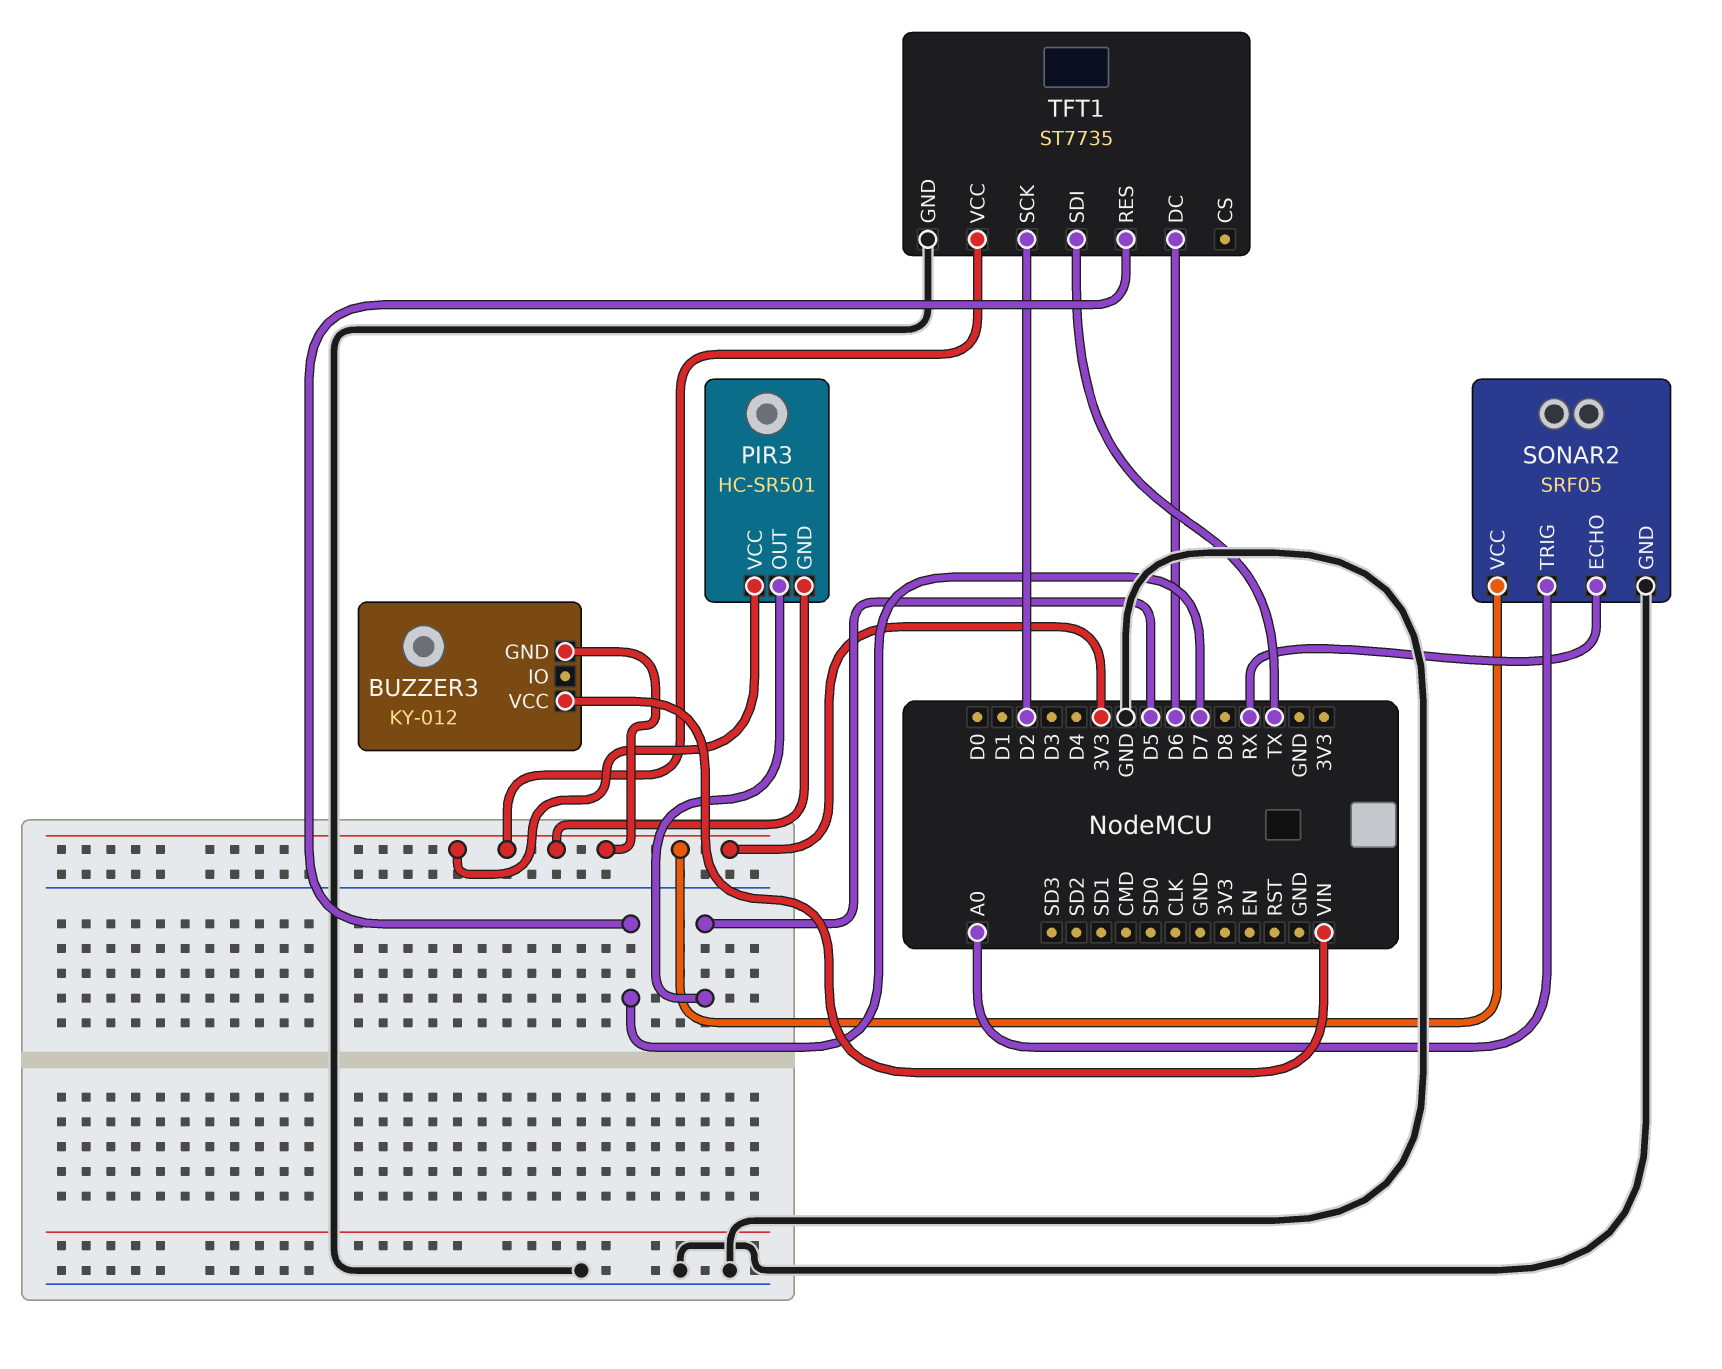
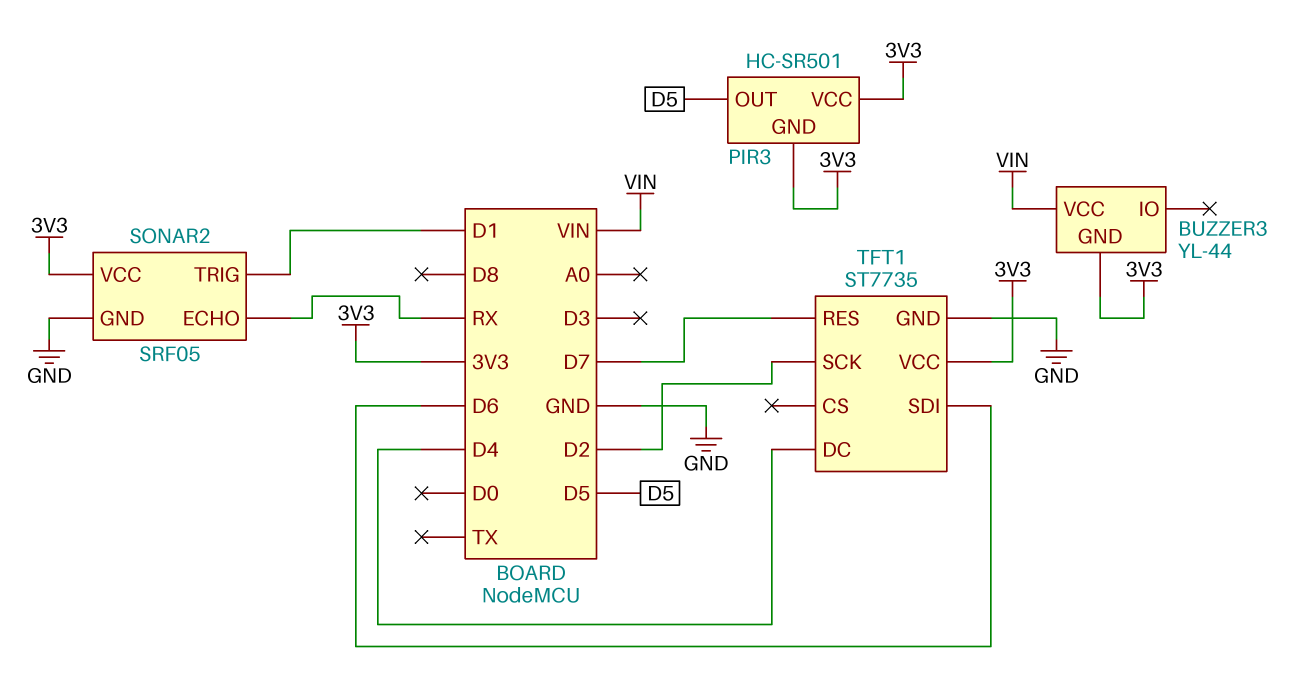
BUZZER3: KY-012 -> YL-44
SONAR2 pin TRIG: A0 -> D1
TFT1 pin DC: D6 -> D4
TFT1 pin SDI: TX -> D6

